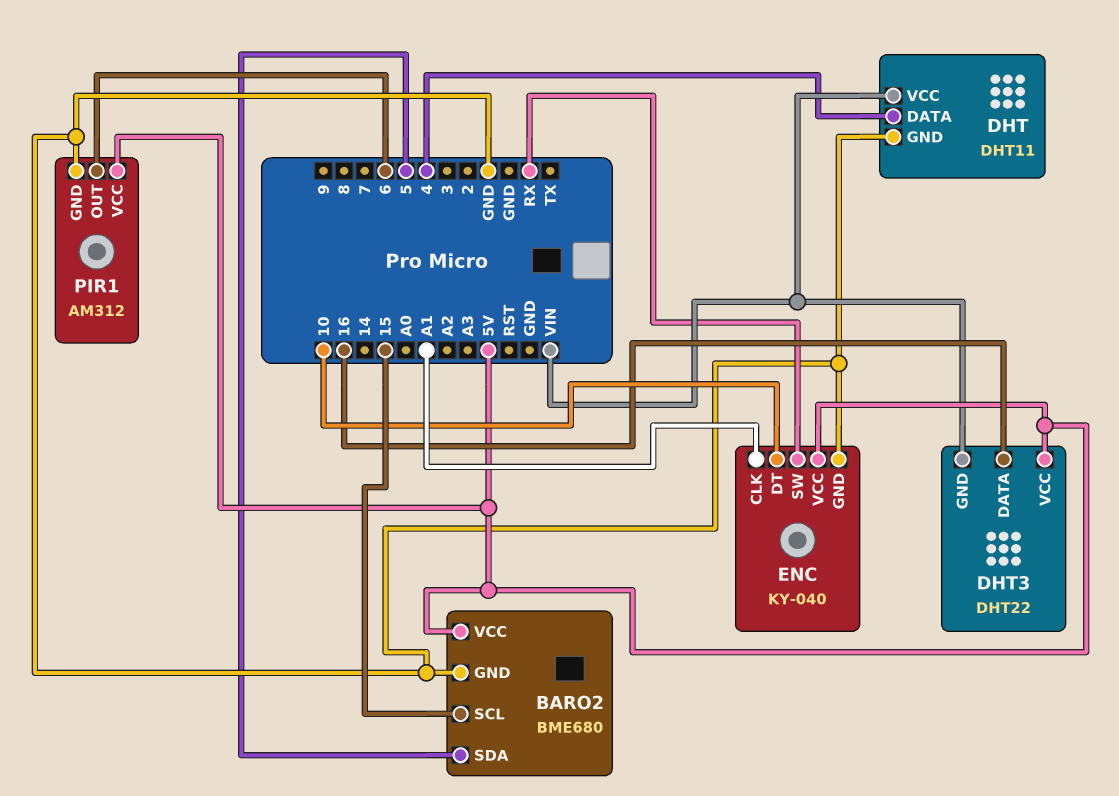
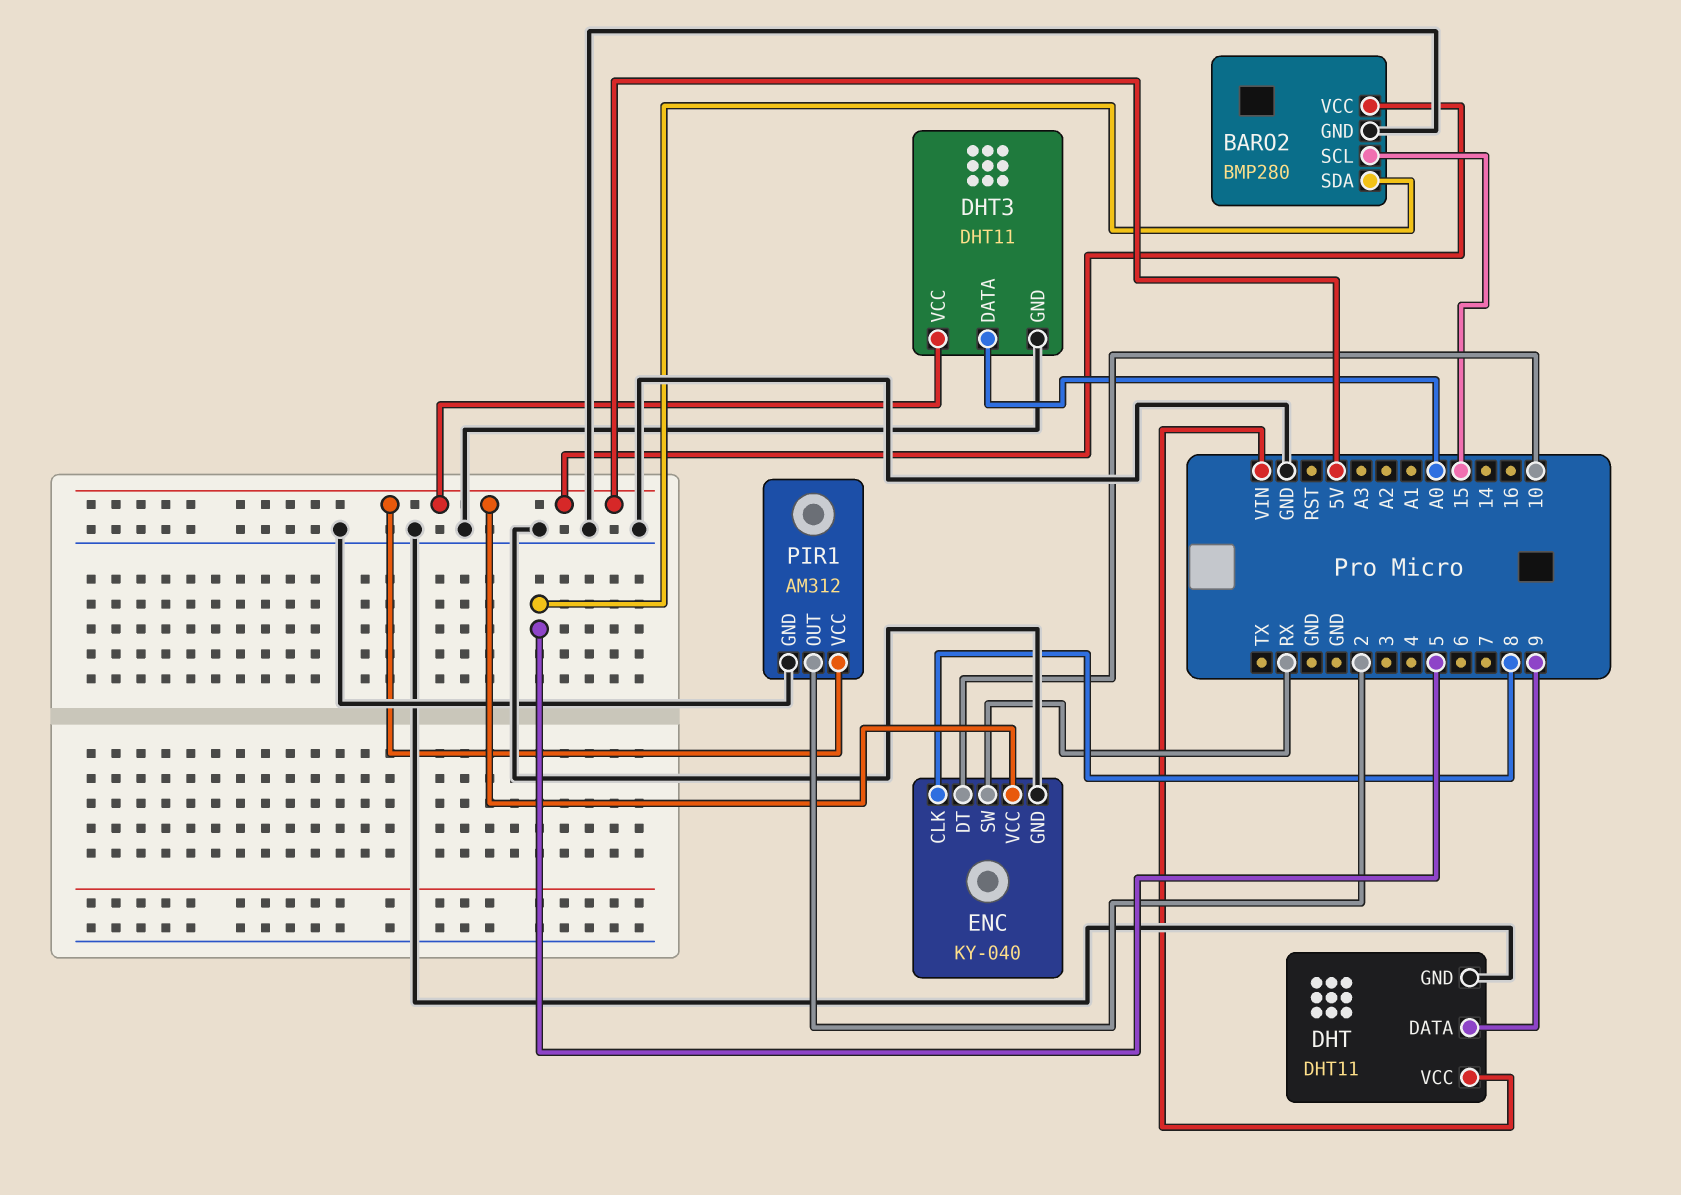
BARO2: BME680 -> BMP280
DHT pin DATA: 4 -> 9
DHT3: DHT22 -> DHT11
DHT3 pin DATA: 16 -> A0
DHT3 pin GND: VIN -> GND
ENC pin CLK: A1 -> 8
PIR1 pin OUT: 6 -> 2

